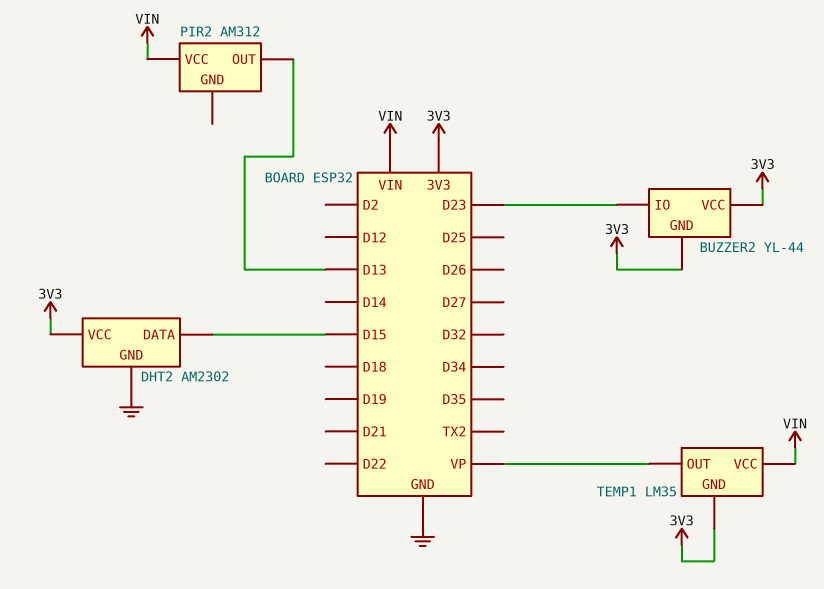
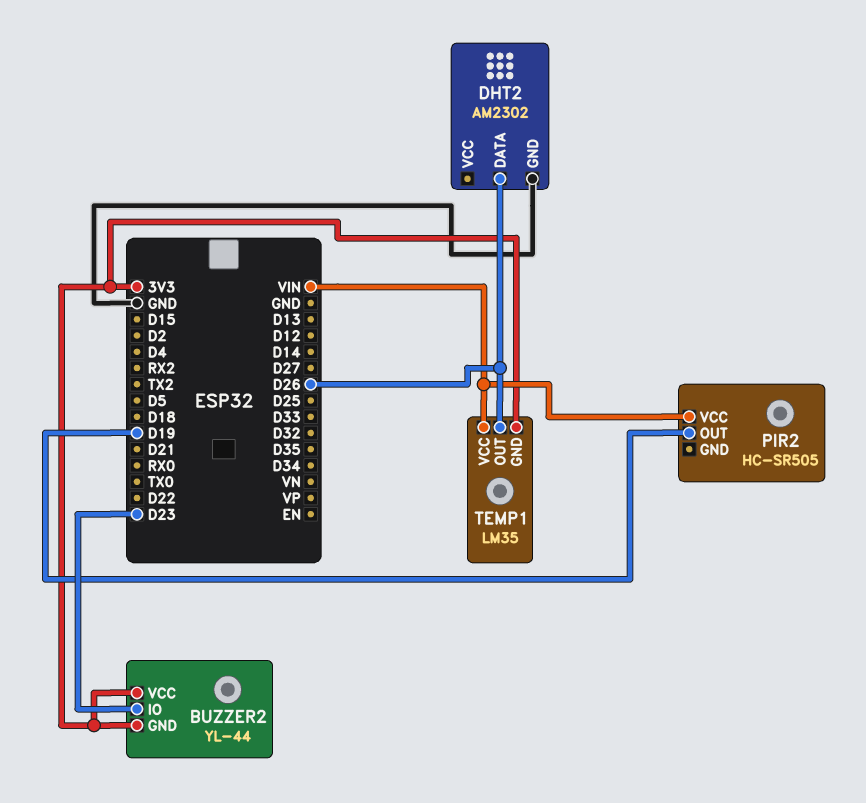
DHT2 pin DATA: D15 -> D26
DHT2 pin VCC: 3V3 -> none
PIR2: AM312 -> HC-SR505
PIR2 pin OUT: D13 -> D19
TEMP1 pin OUT: VP -> D26

